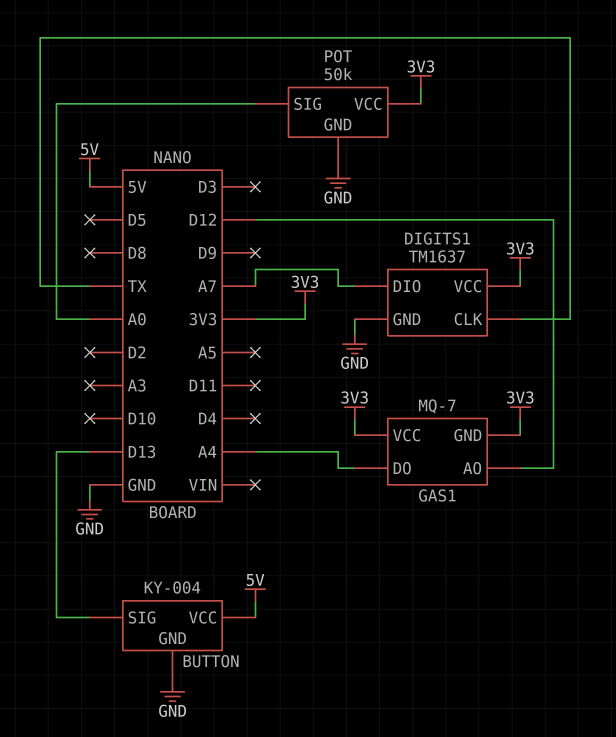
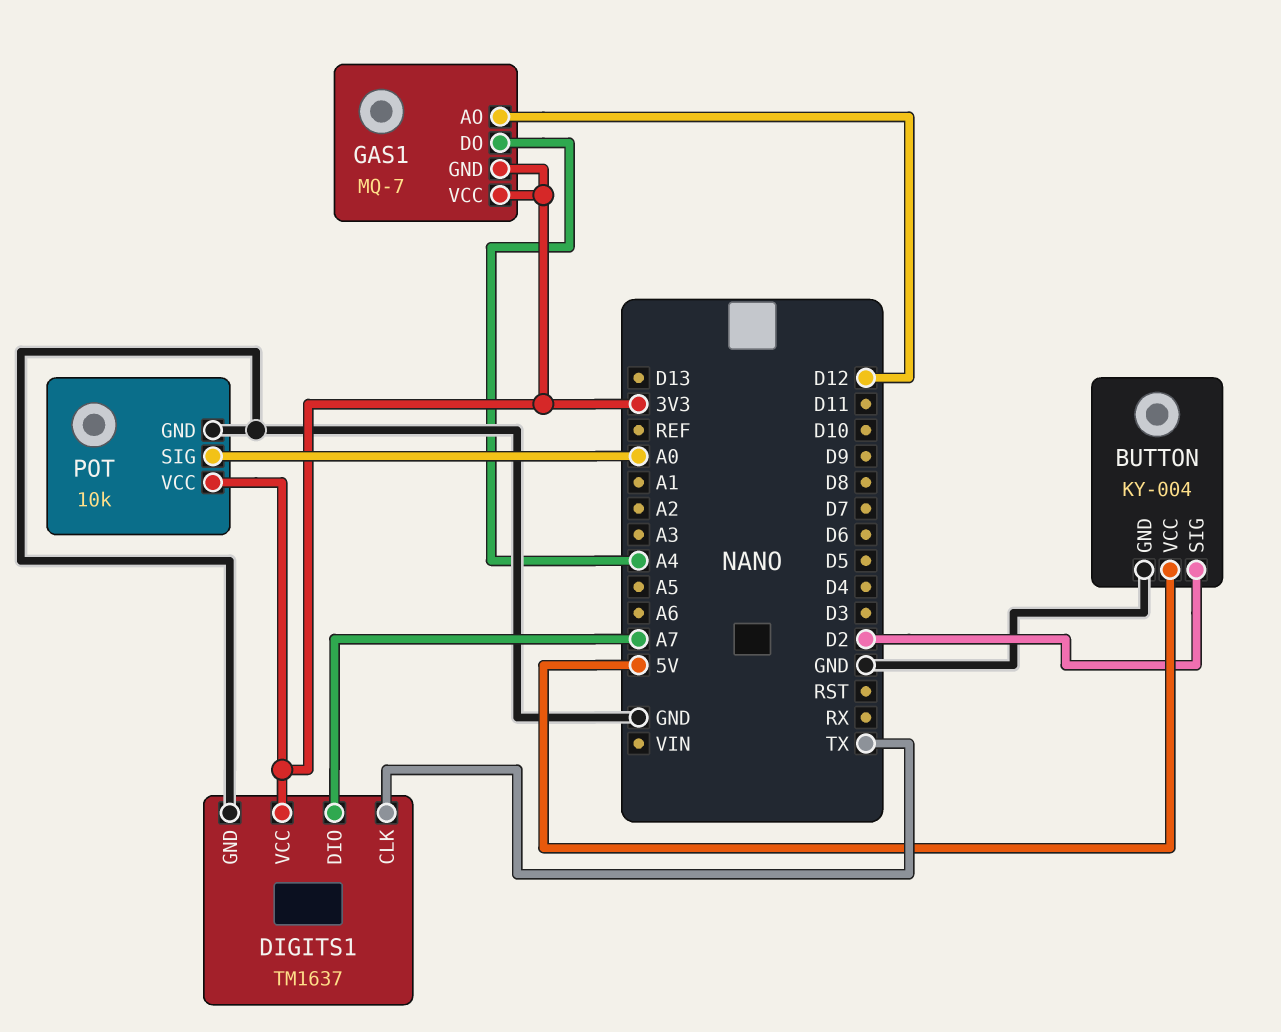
BUTTON pin SIG: D13 -> D2
POT: 50k -> 10k

